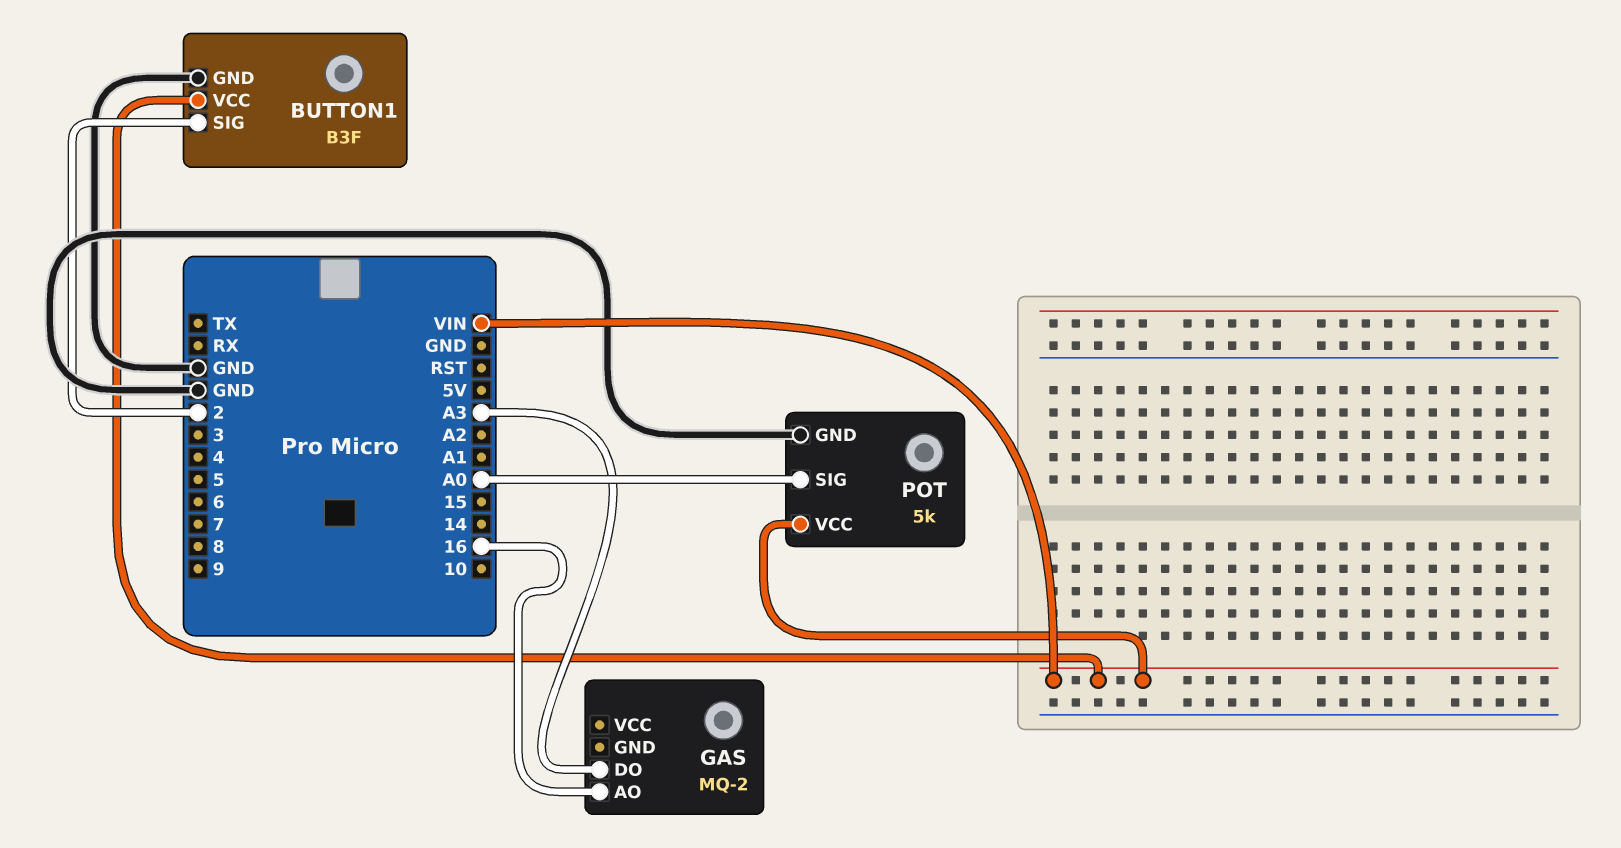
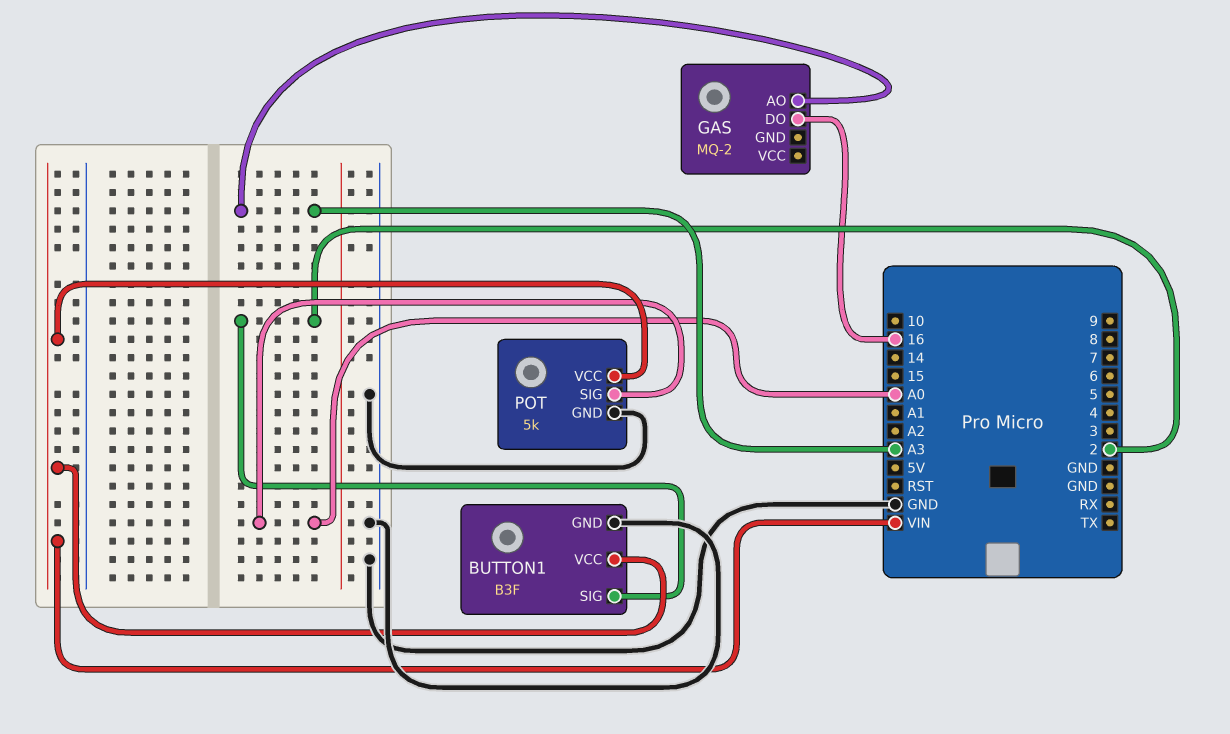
GAS pin AO: 16 -> A3
GAS pin DO: A3 -> 16

